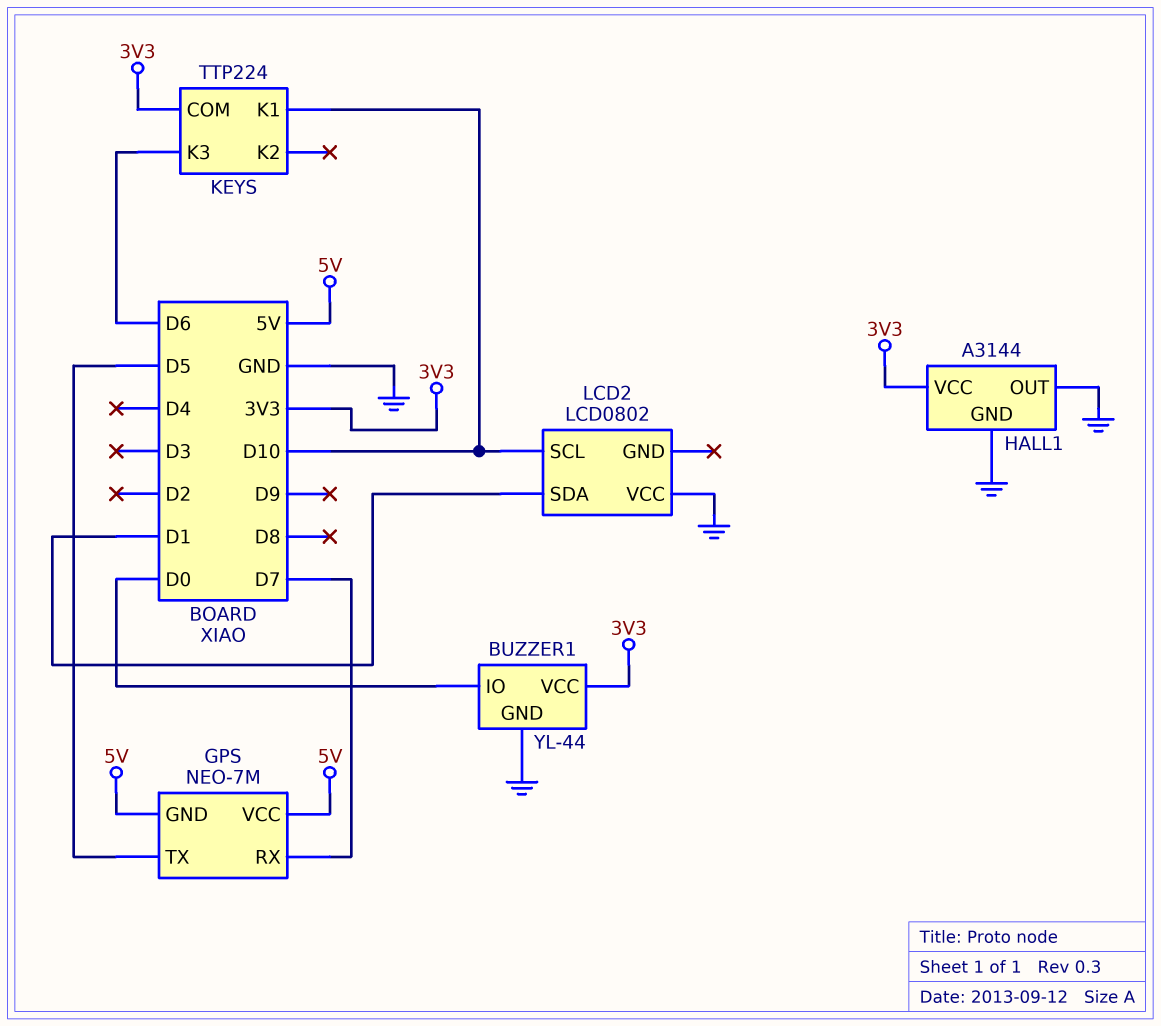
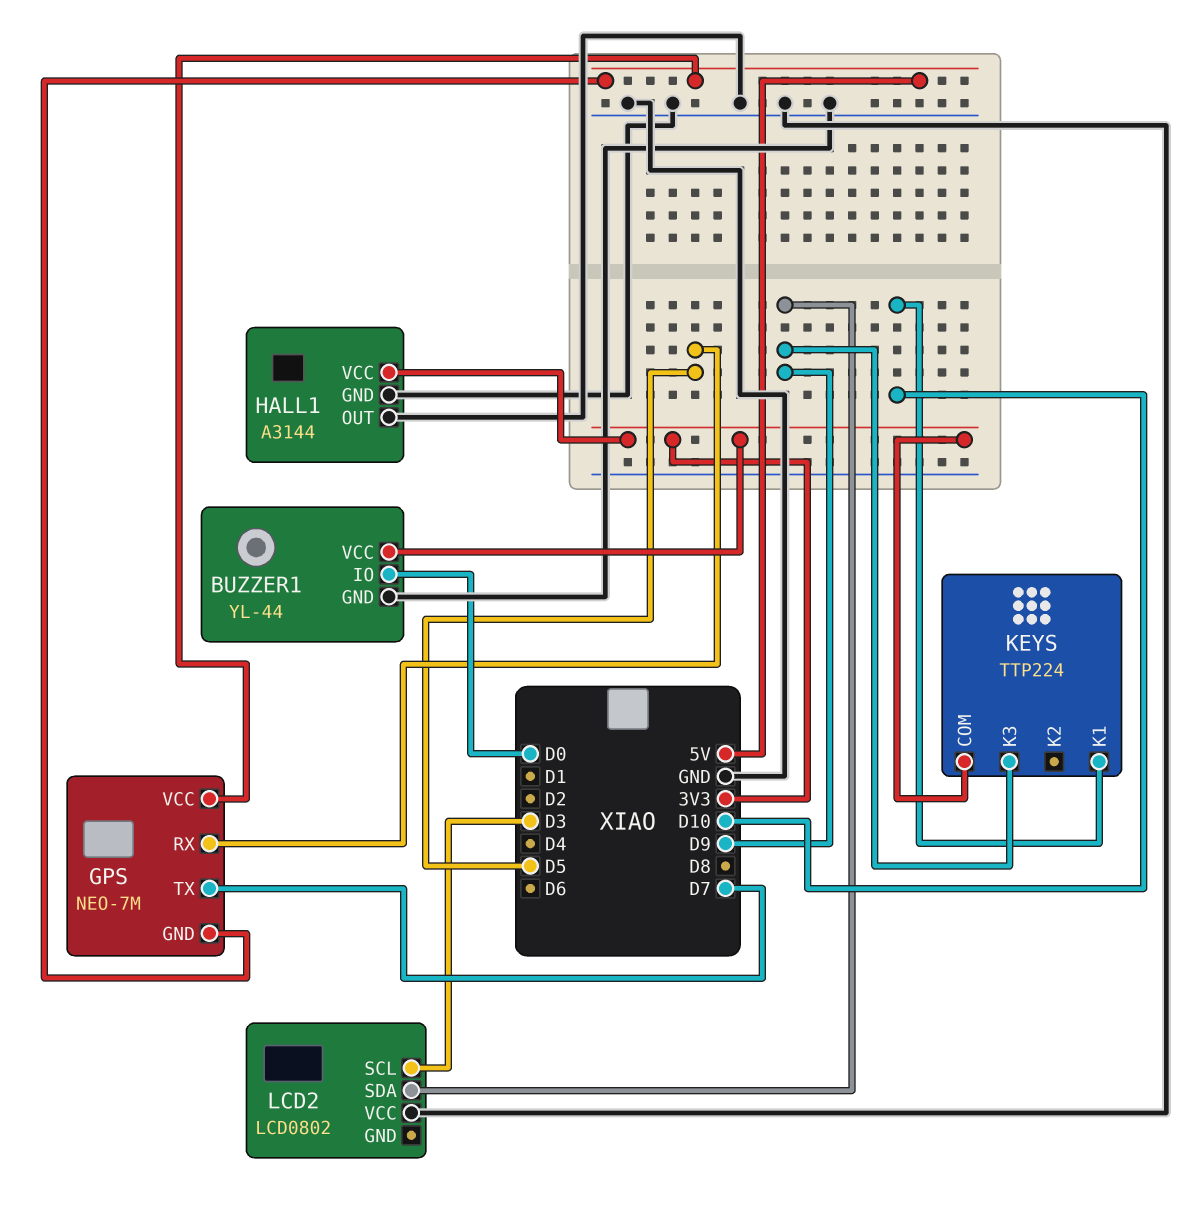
GPS pin RX: D7 -> D5
GPS pin TX: D5 -> D7
KEYS pin K3: D6 -> D9
LCD2 pin SCL: D10 -> D3
LCD2 pin SDA: D1 -> D9

